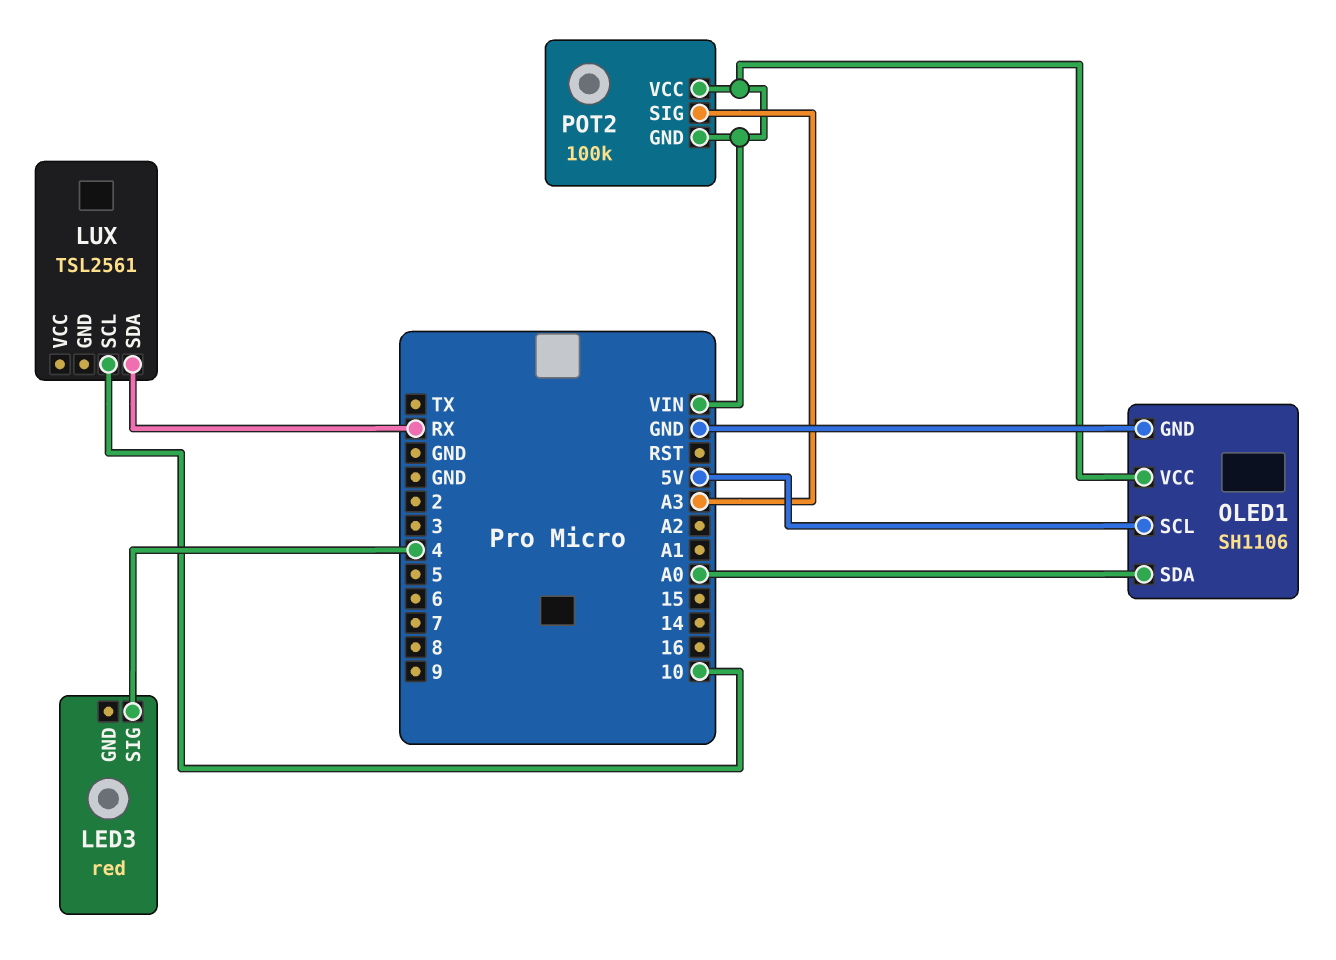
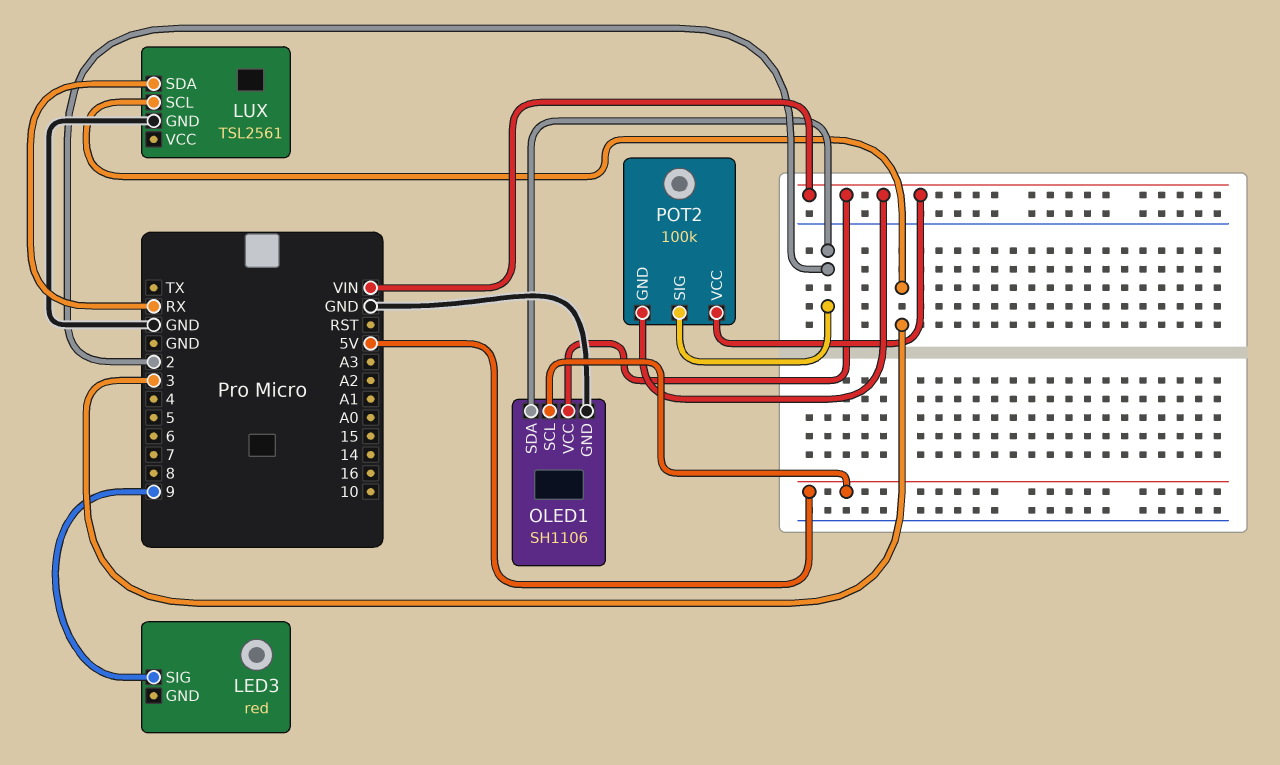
LED3 pin SIG: 4 -> 9
LUX pin GND: none -> GND
LUX pin SCL: 10 -> 3
OLED1 pin SDA: A0 -> 2
POT2 pin SIG: A3 -> 2

